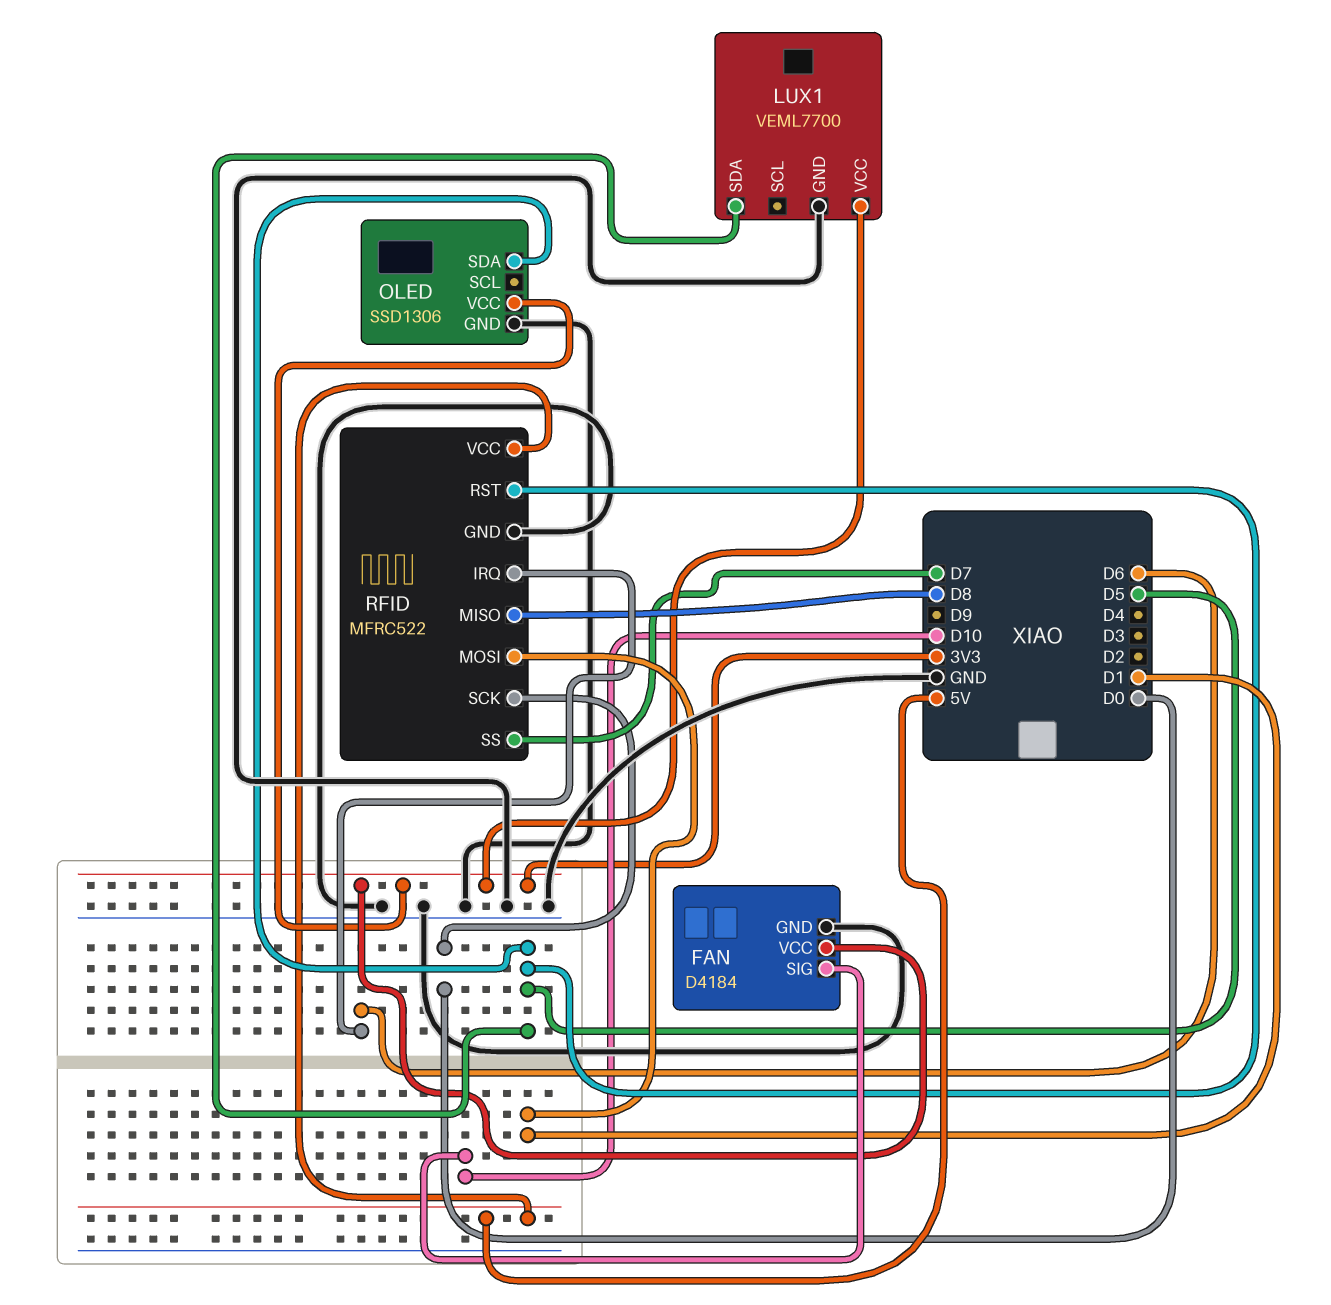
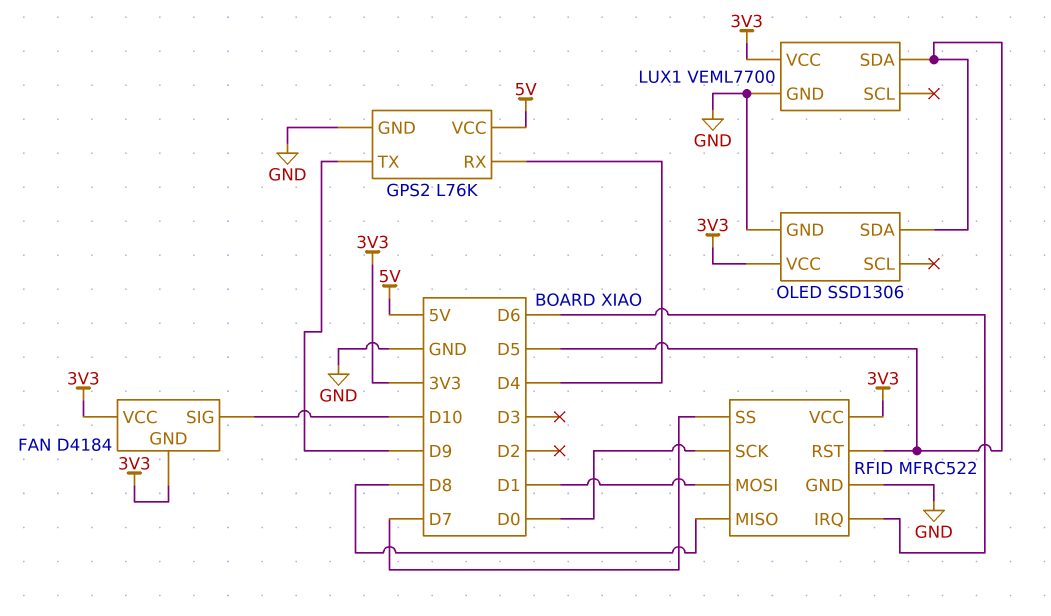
FAN pin GND: GND -> 3V3
GPS2: none -> L76K
GPS2 pin GND: none -> GND
GPS2 pin RX: none -> D4
GPS2 pin TX: none -> D9
GPS2 pin VCC: none -> 5V
RFID pin VCC: 5V -> 3V3

